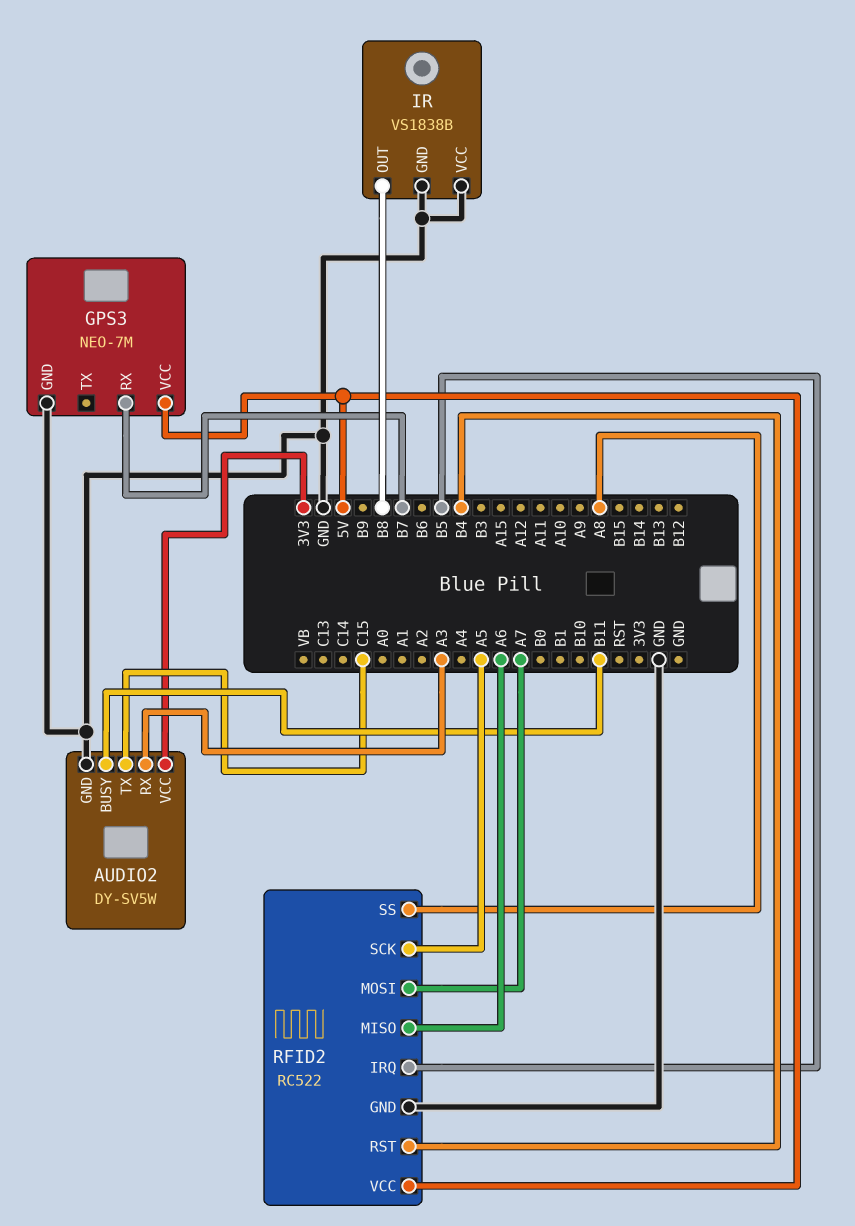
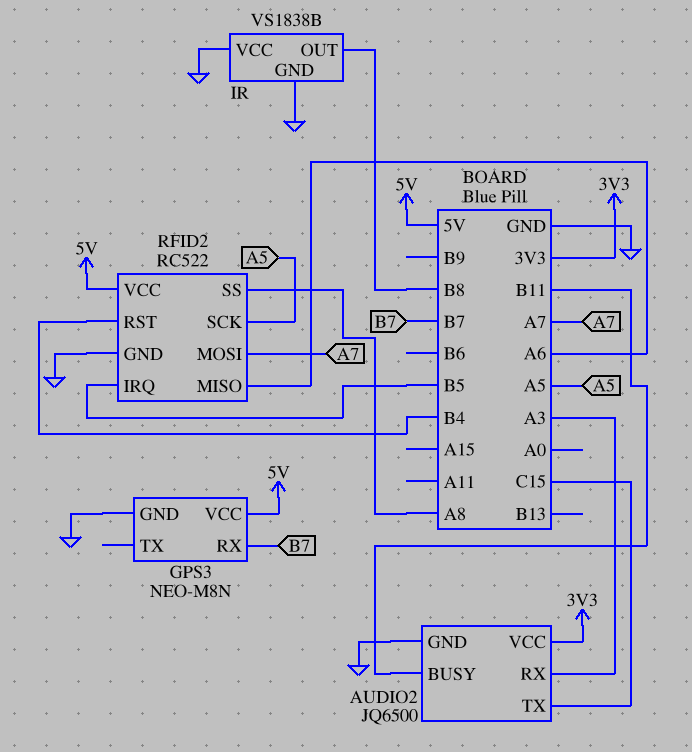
AUDIO2: DY-SV5W -> JQ6500
GPS3: NEO-7M -> NEO-M8N

